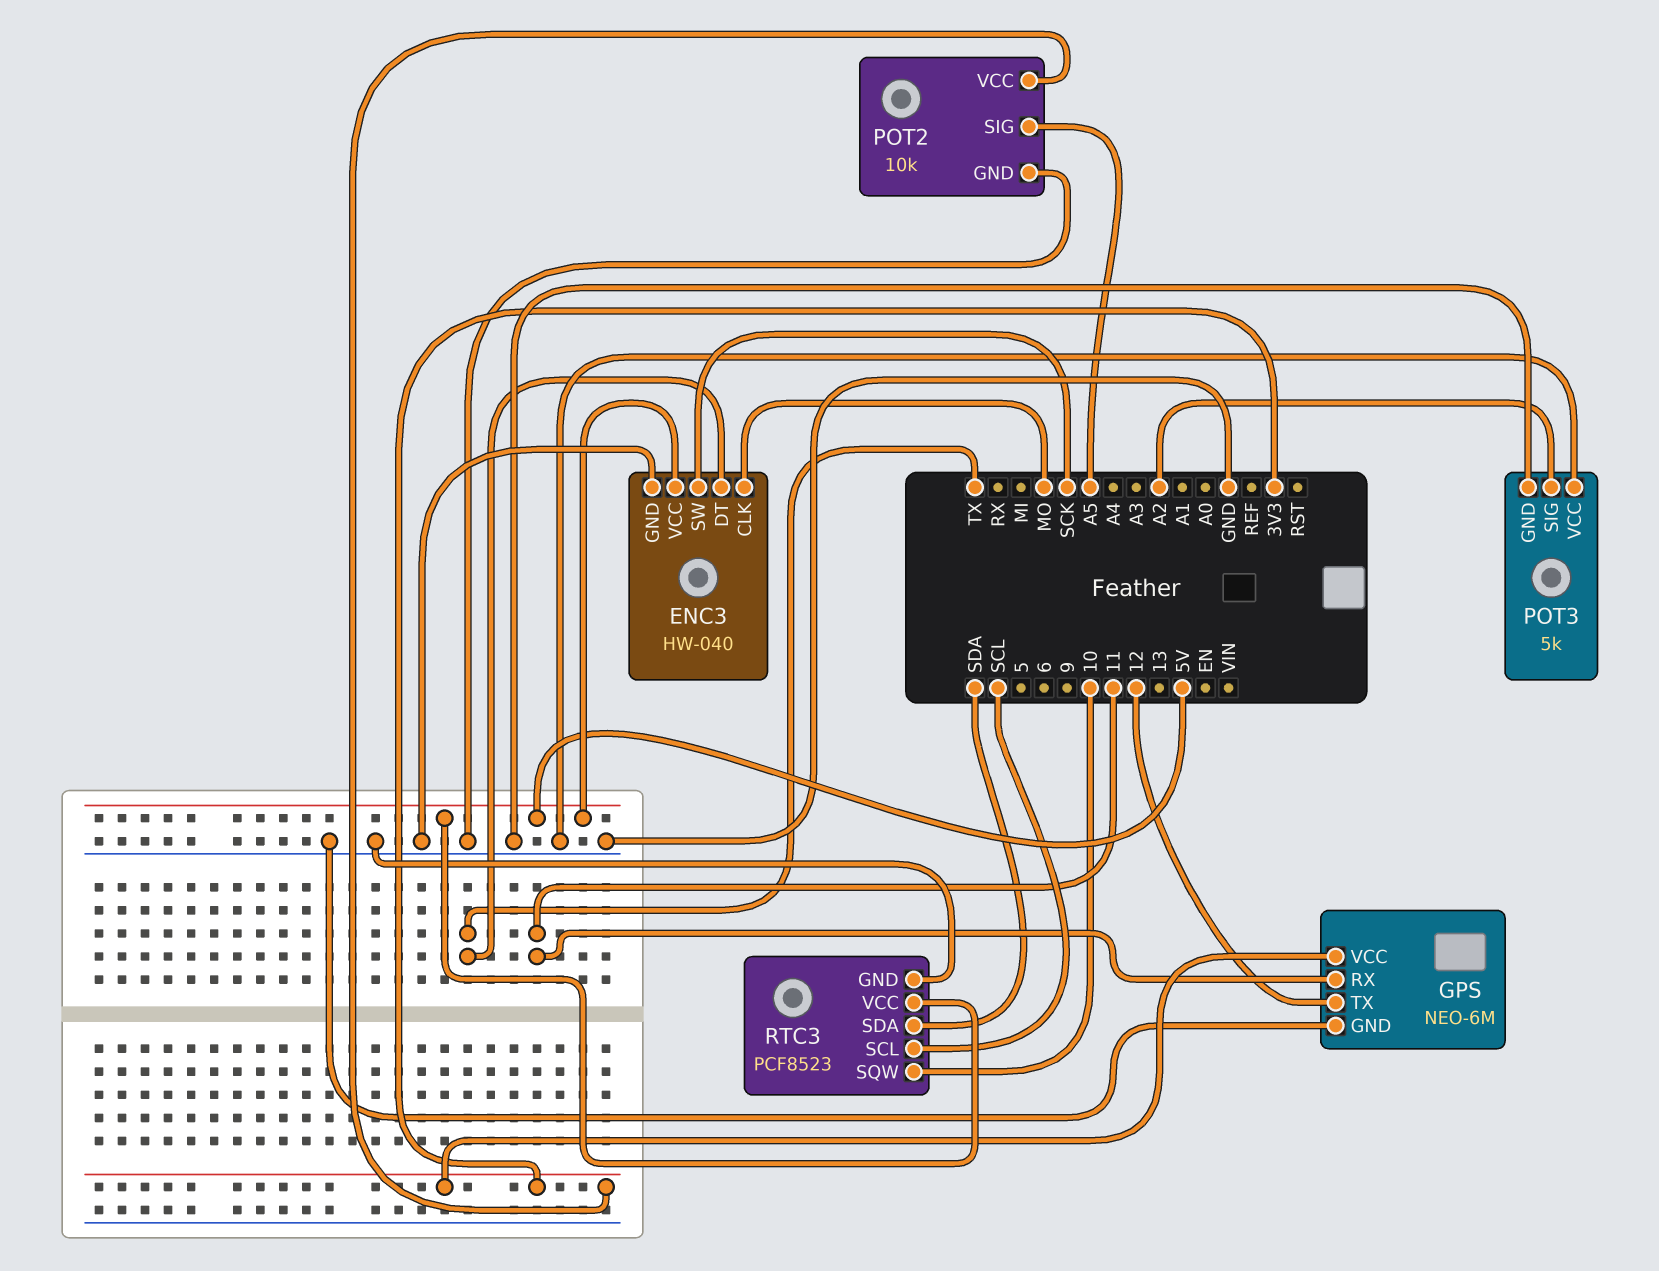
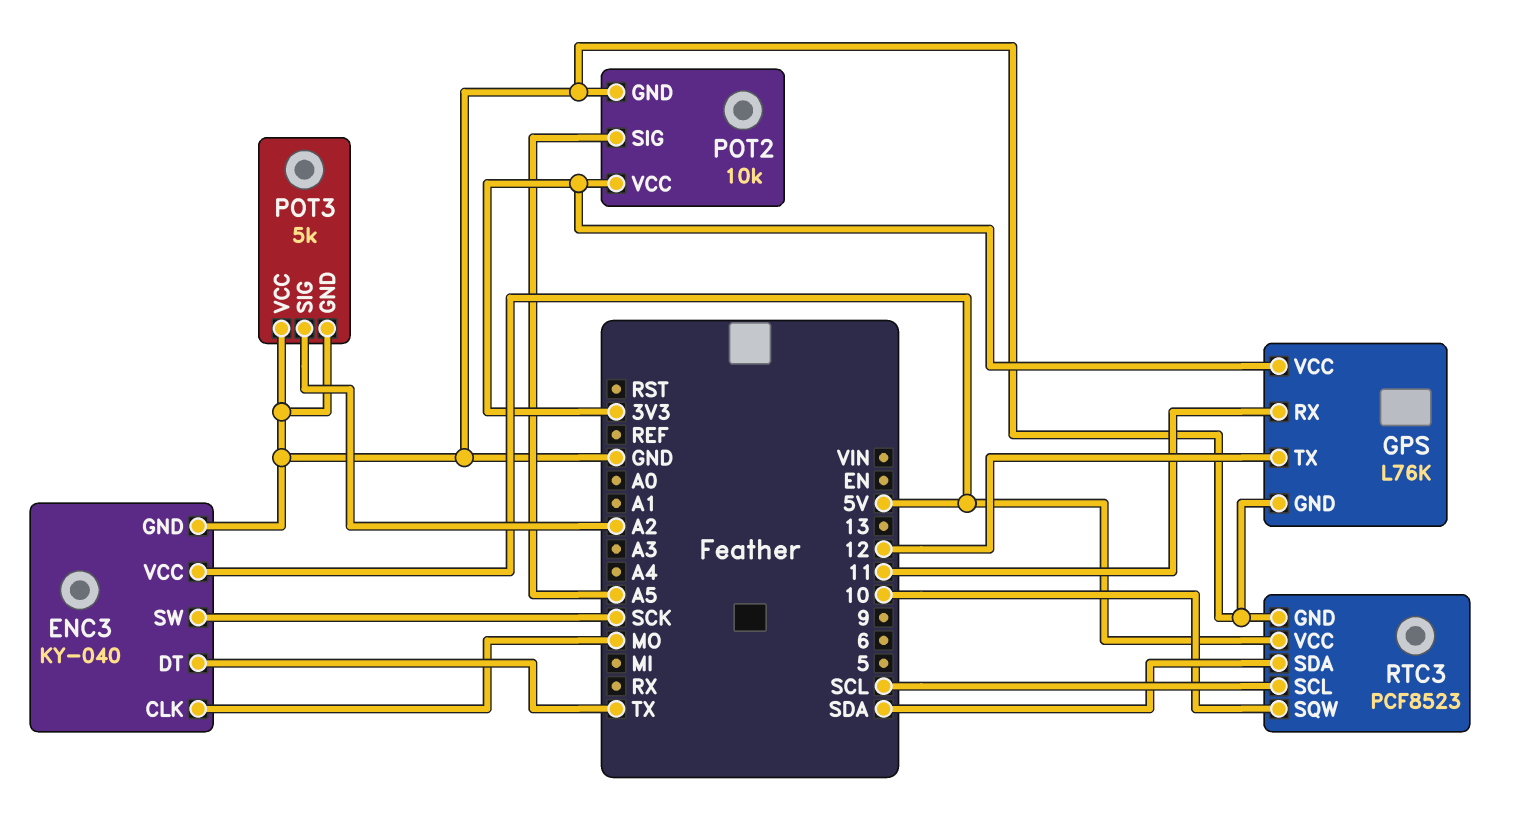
ENC3: HW-040 -> KY-040
GPS: NEO-6M -> L76K

